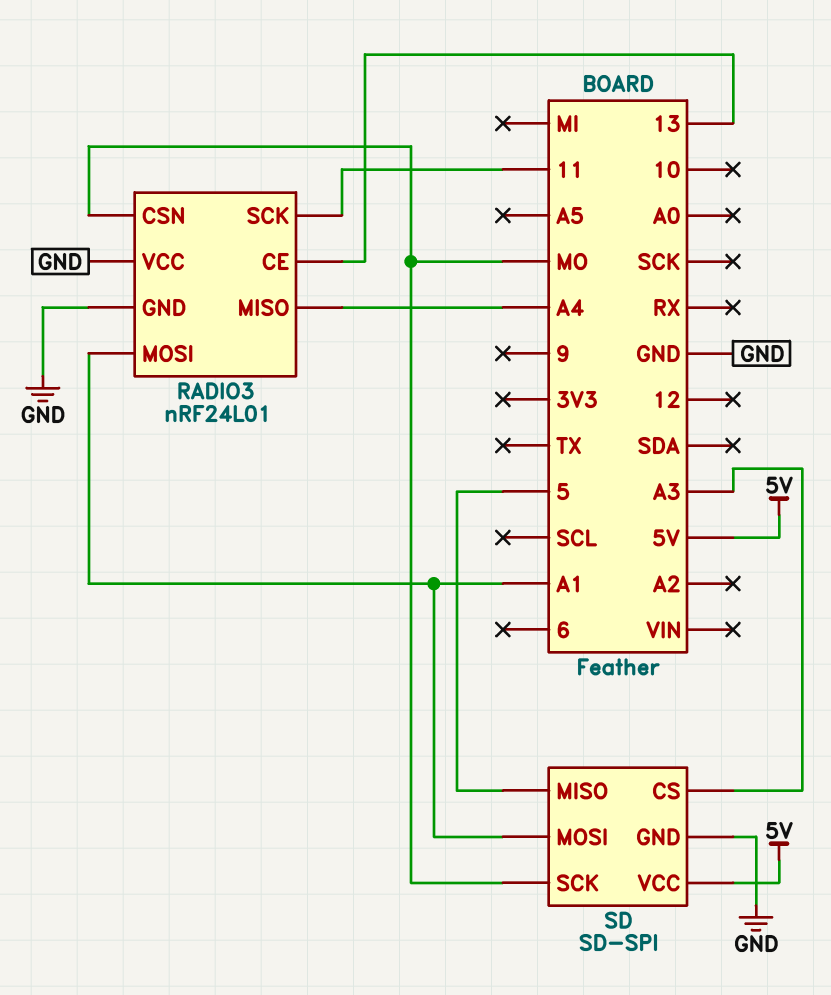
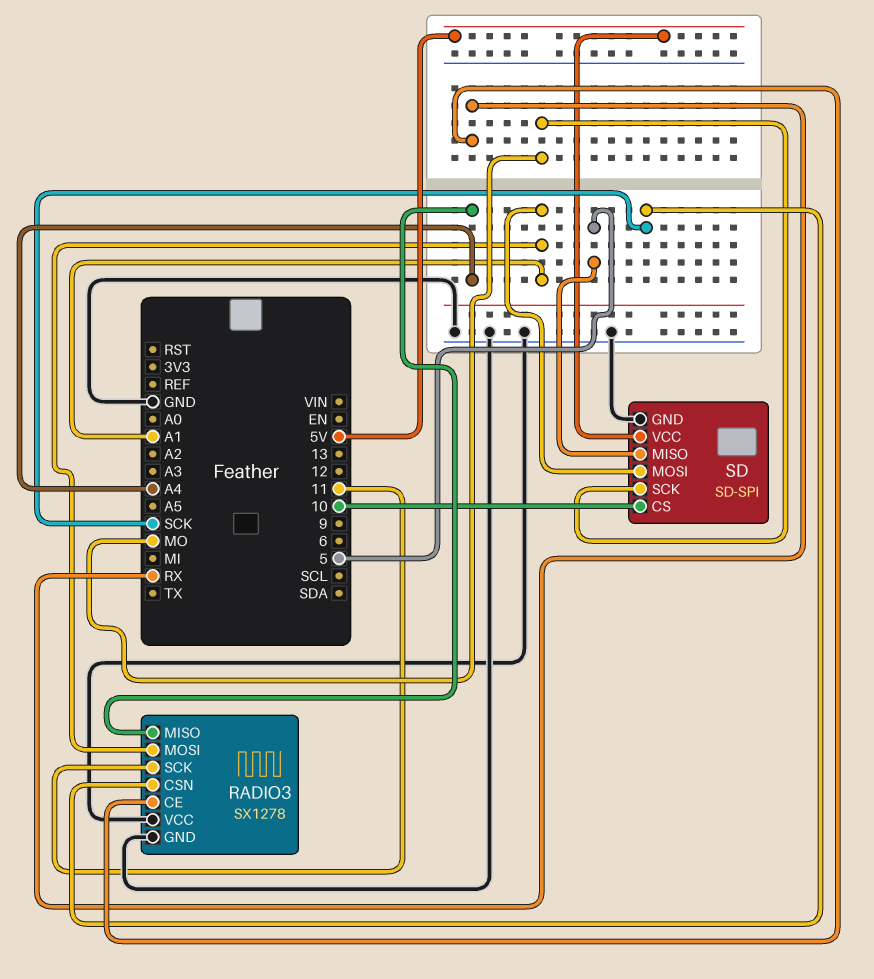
RADIO3: nRF24L01 -> SX1278
RADIO3 pin CE: 13 -> RX
RADIO3 pin CSN: MO -> SCK
SD pin CS: A3 -> 10

